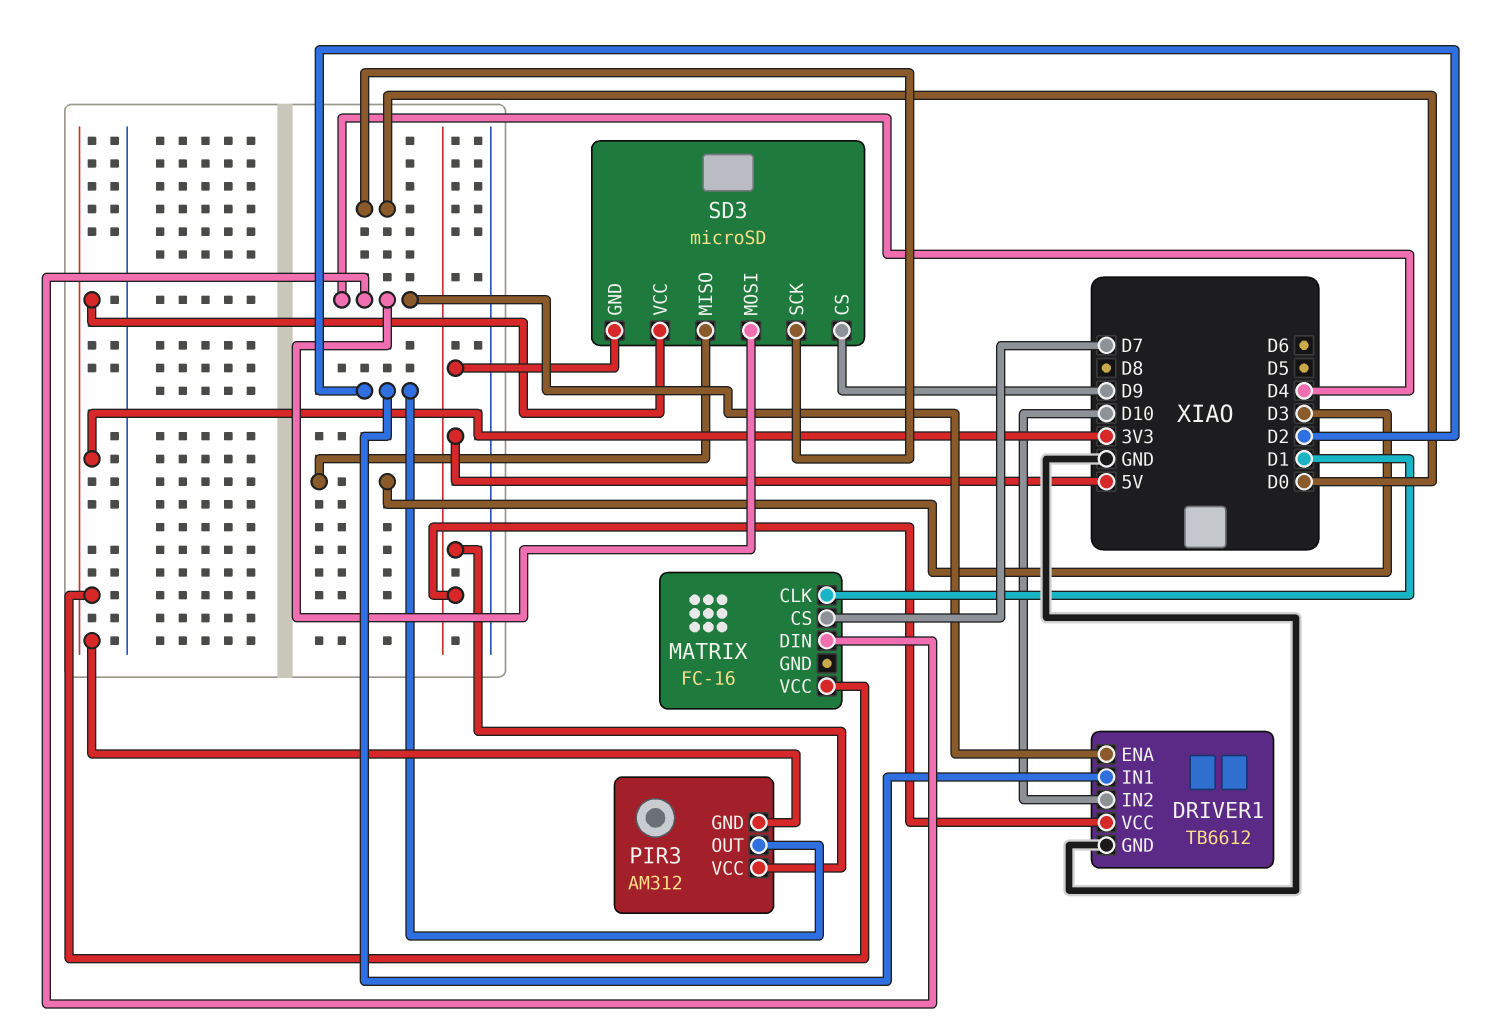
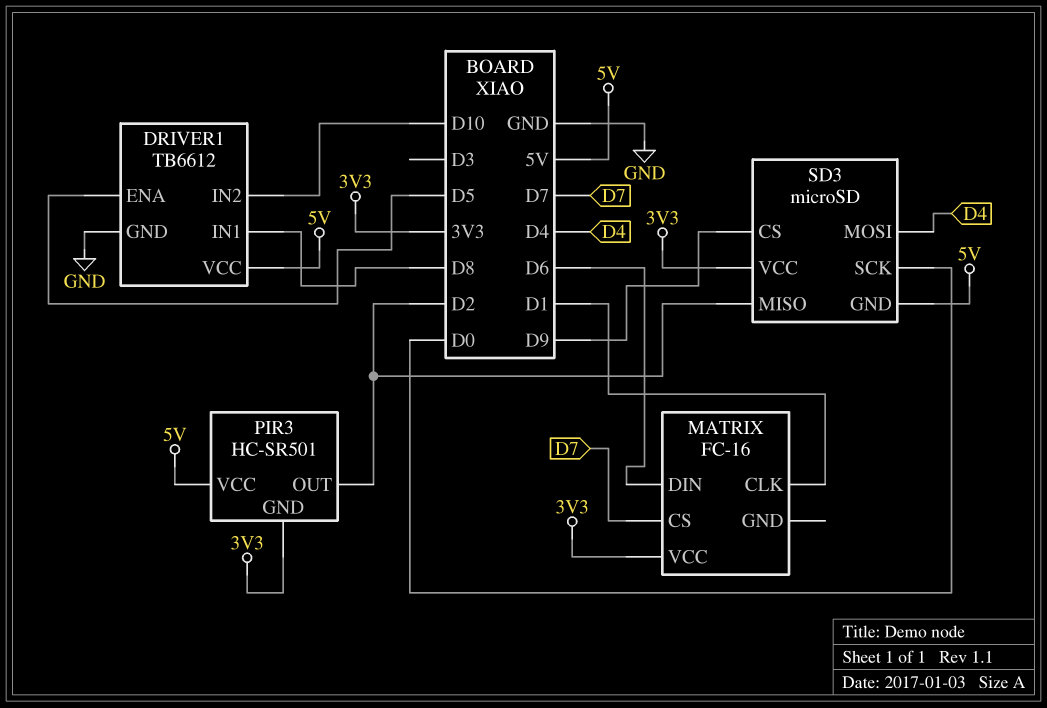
DRIVER1 pin ENA: D4 -> D5
DRIVER1 pin IN1: D2 -> D8
MATRIX pin DIN: D4 -> D6
PIR3: AM312 -> HC-SR501
SD3 pin MISO: D3 -> D2

